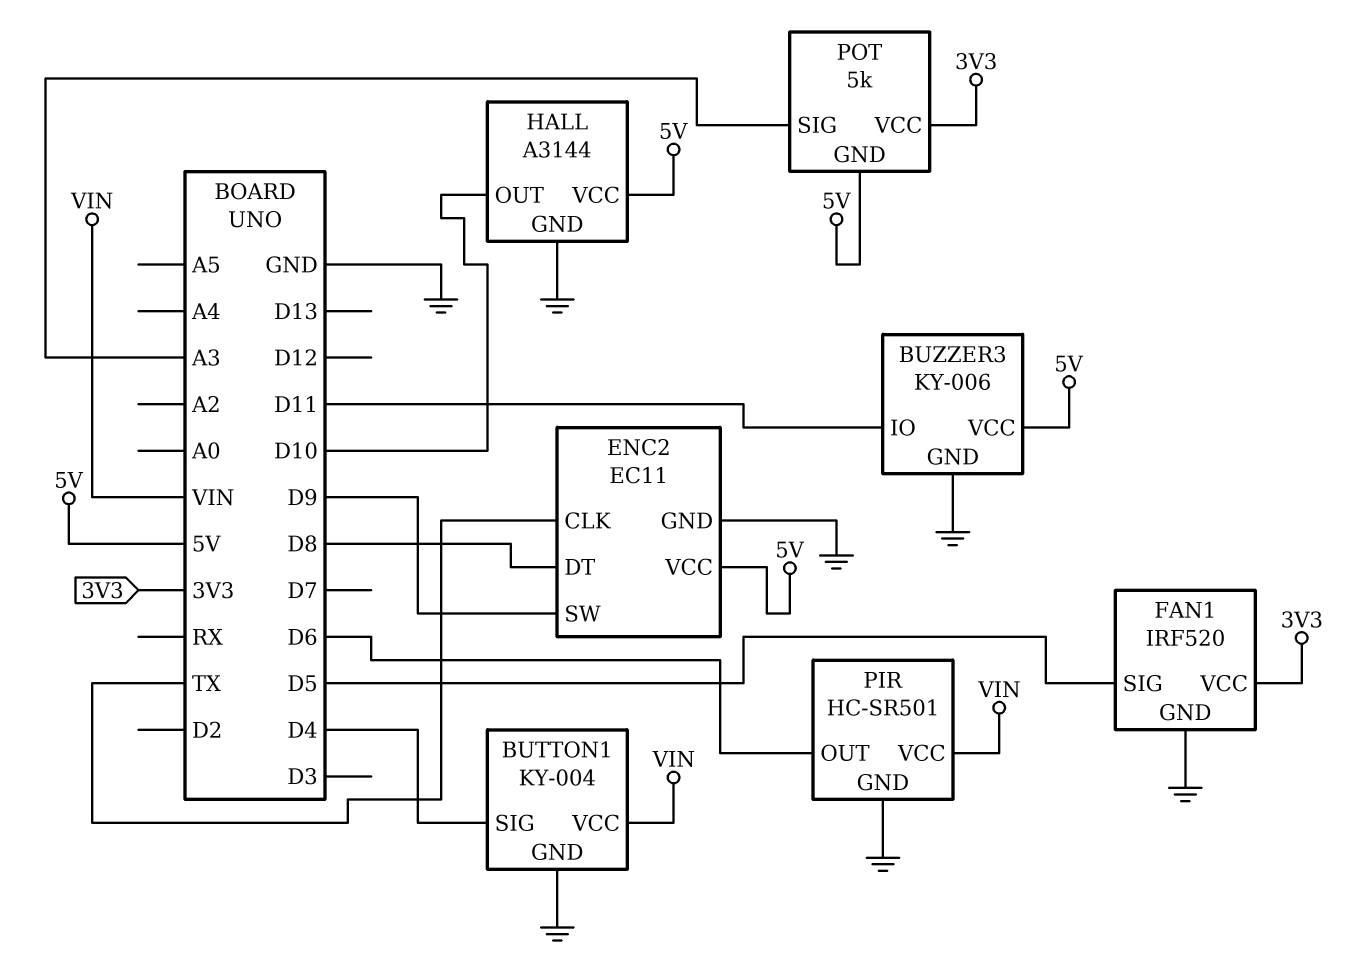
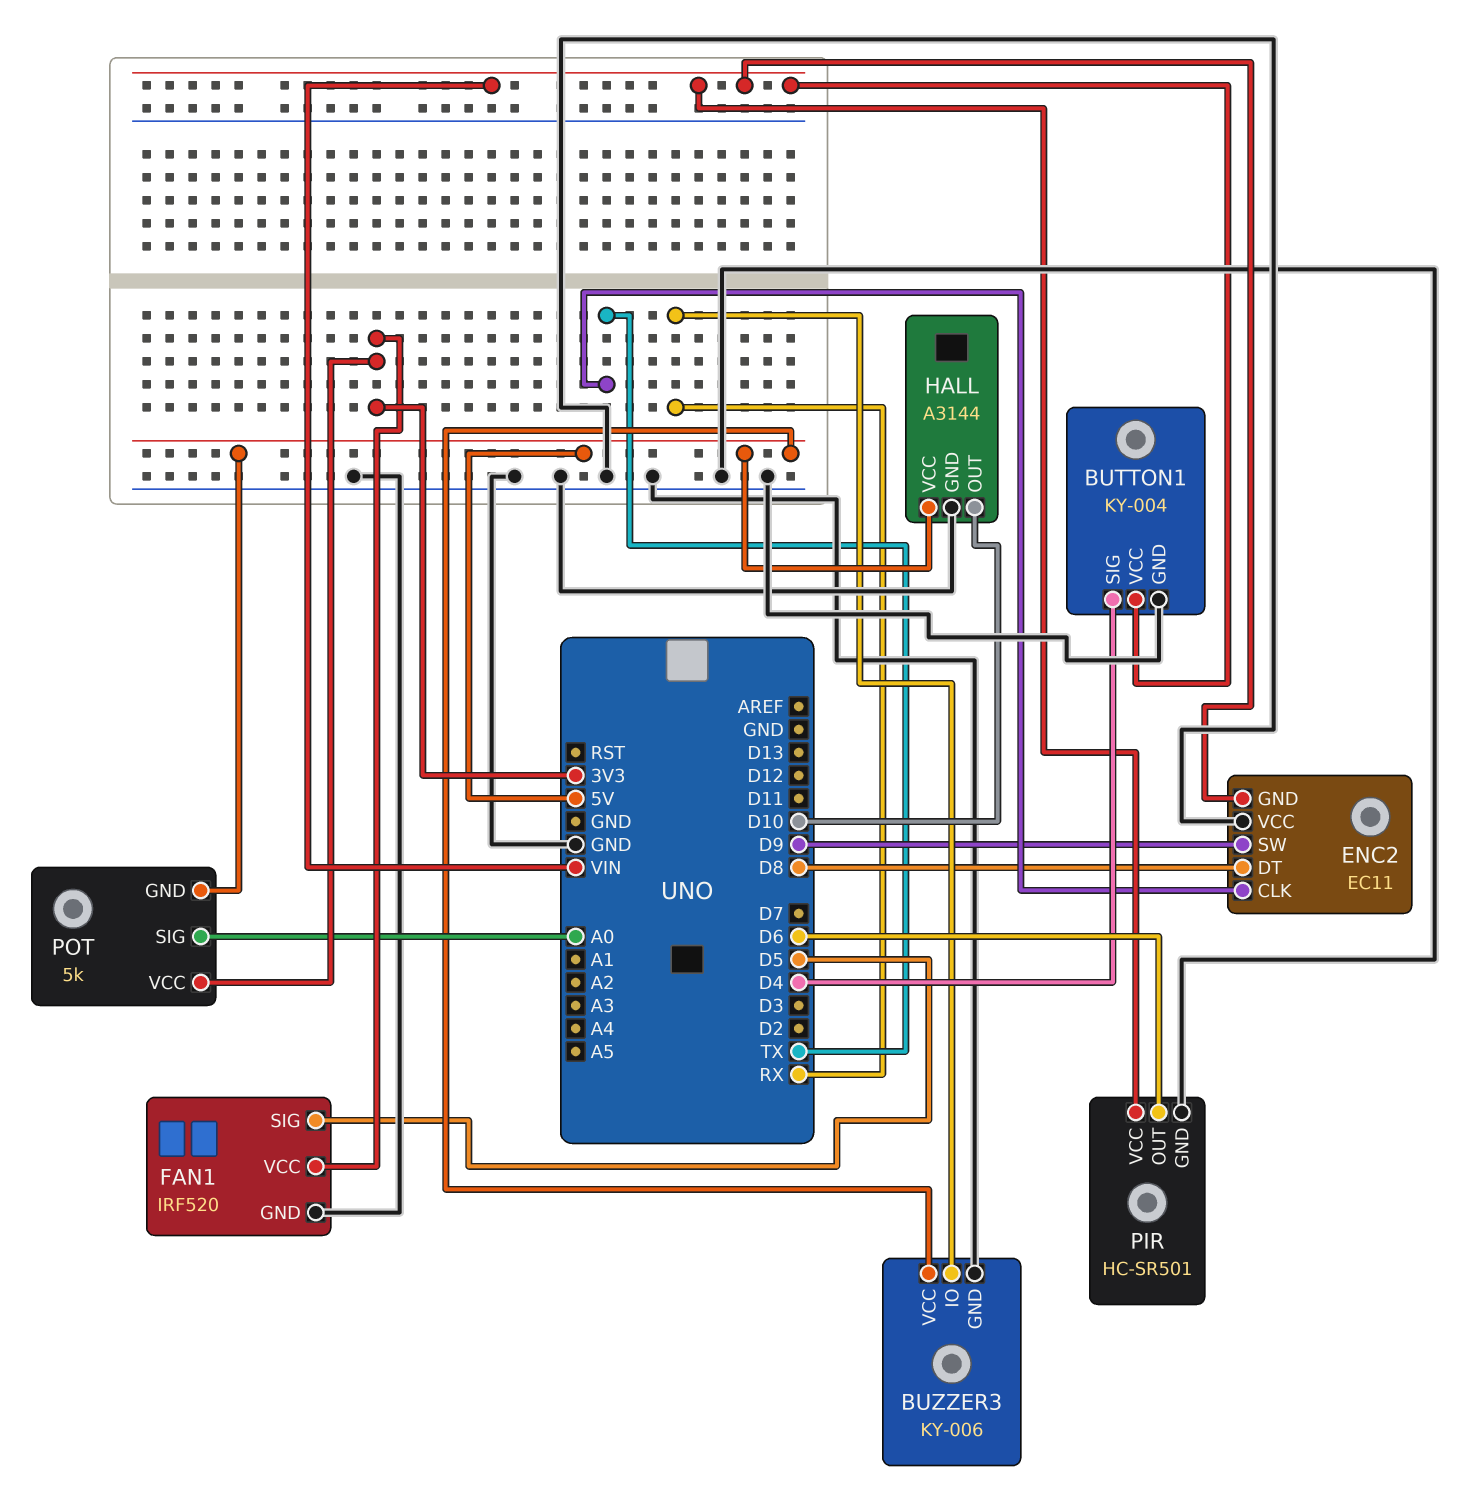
BUZZER3 pin IO: D11 -> RX
ENC2 pin GND: GND -> VIN
ENC2 pin VCC: 5V -> GND
POT pin SIG: A3 -> A0

